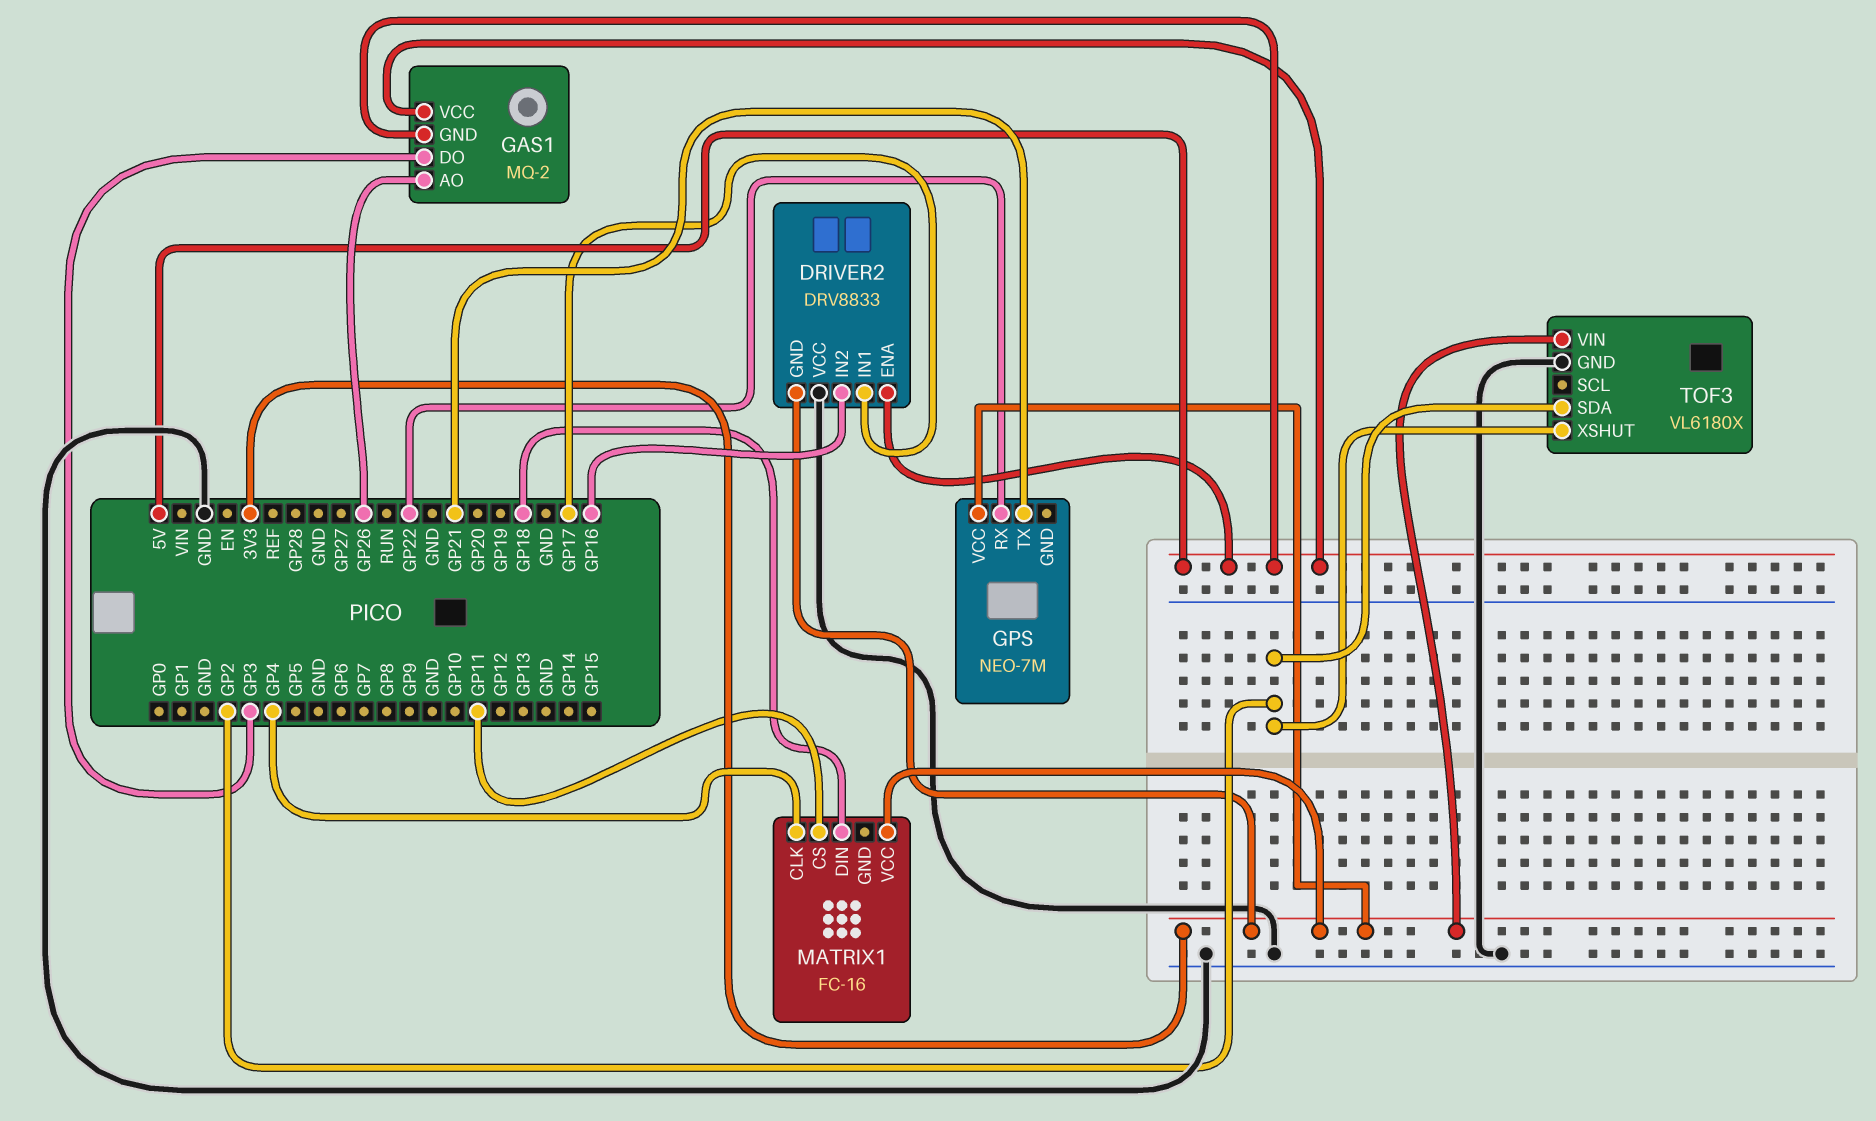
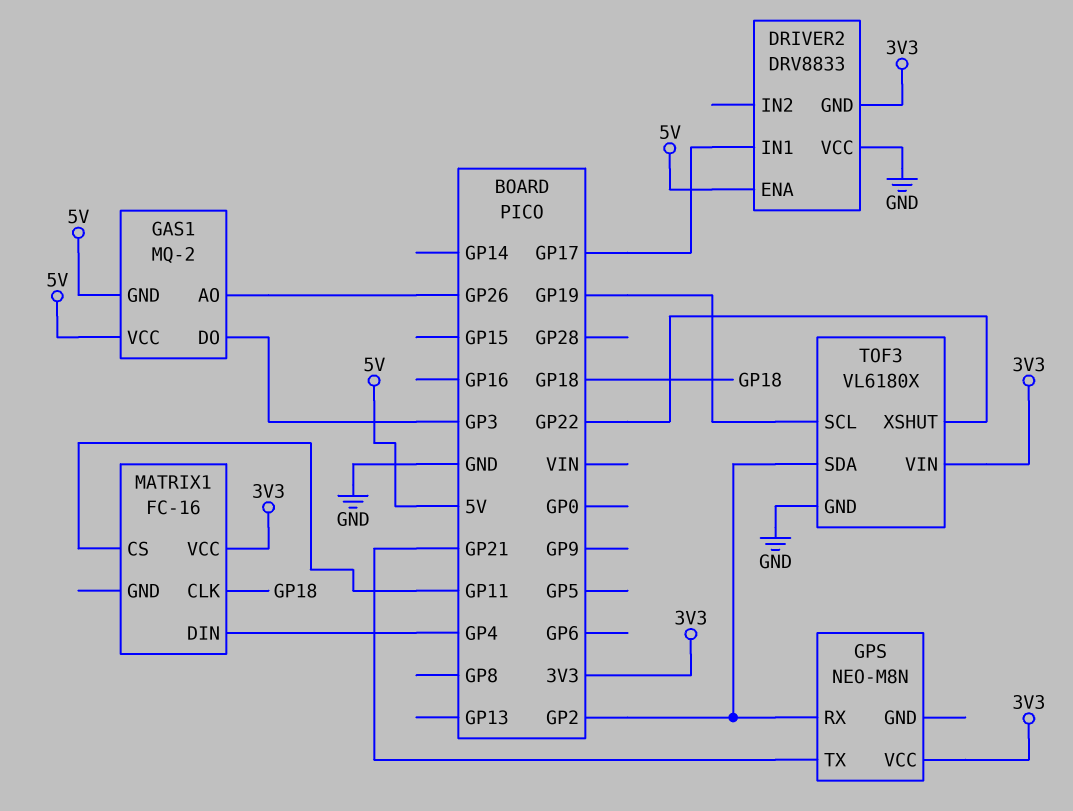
DRIVER2 pin IN2: GP16 -> none
GPS: NEO-7M -> NEO-M8N
GPS pin RX: GP22 -> GP2
MATRIX1 pin CLK: GP4 -> GP18
MATRIX1 pin DIN: GP18 -> GP4
TOF3 pin SCL: none -> GP19
TOF3 pin XSHUT: GP2 -> GP22

